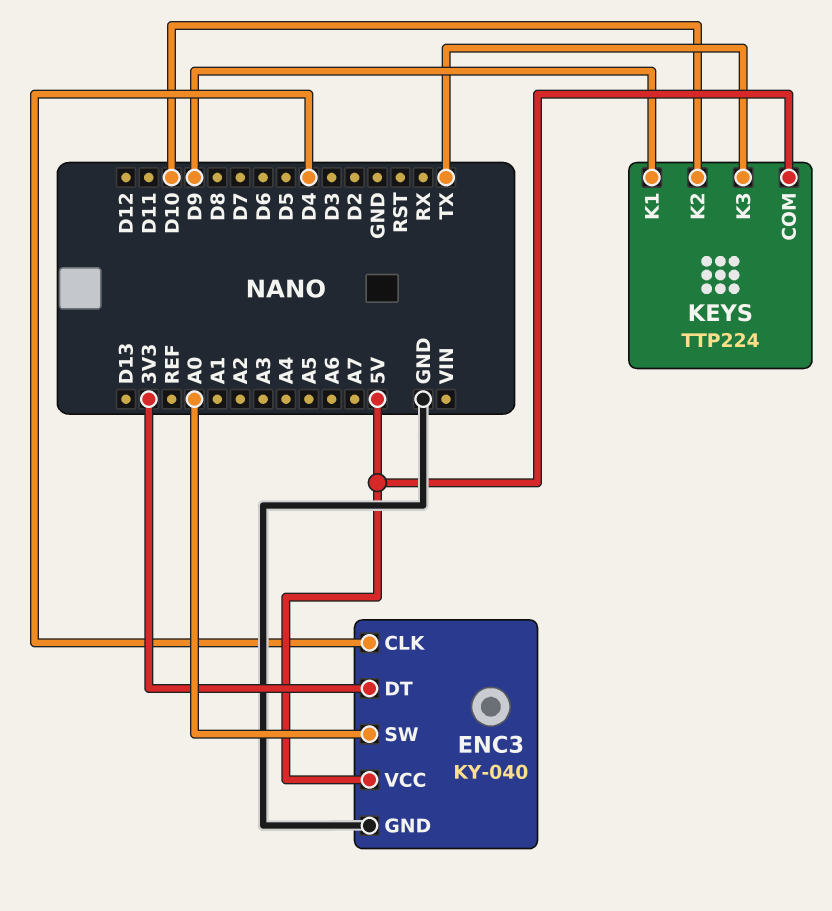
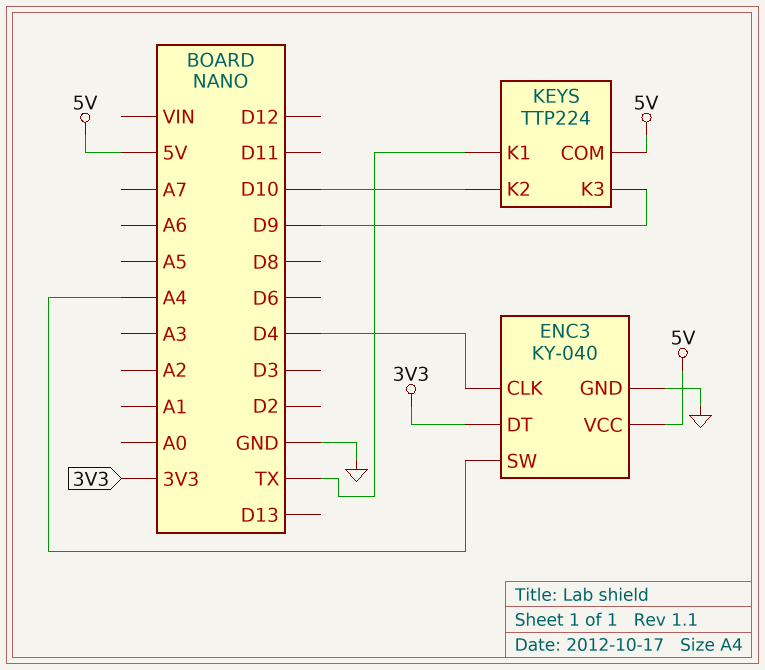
ENC3 pin SW: A0 -> A4
KEYS pin K1: D9 -> TX
KEYS pin K3: TX -> D9

